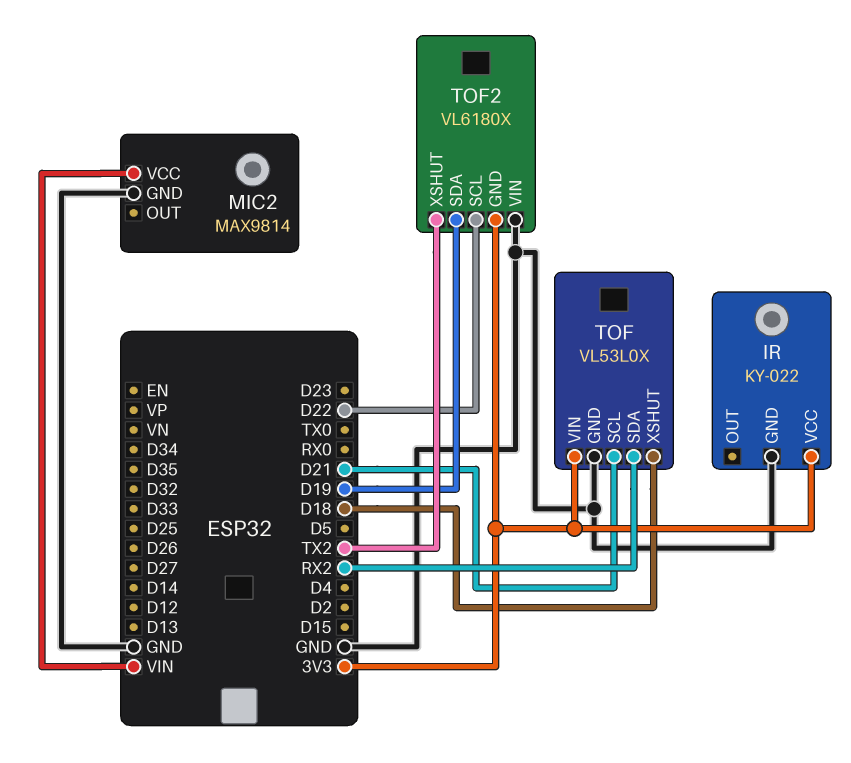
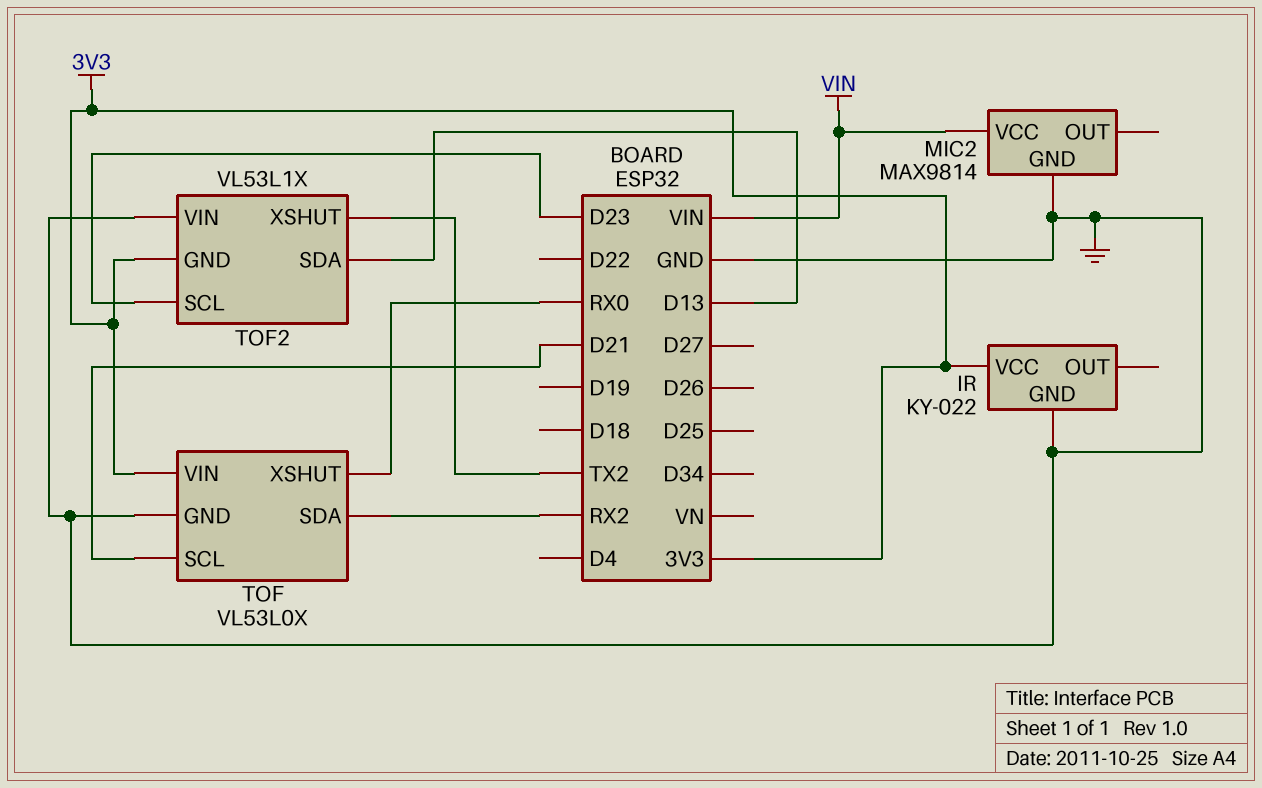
TOF pin XSHUT: D18 -> RX0
TOF2: VL6180X -> VL53L1X
TOF2 pin SCL: D22 -> D23
TOF2 pin SDA: D19 -> D13

